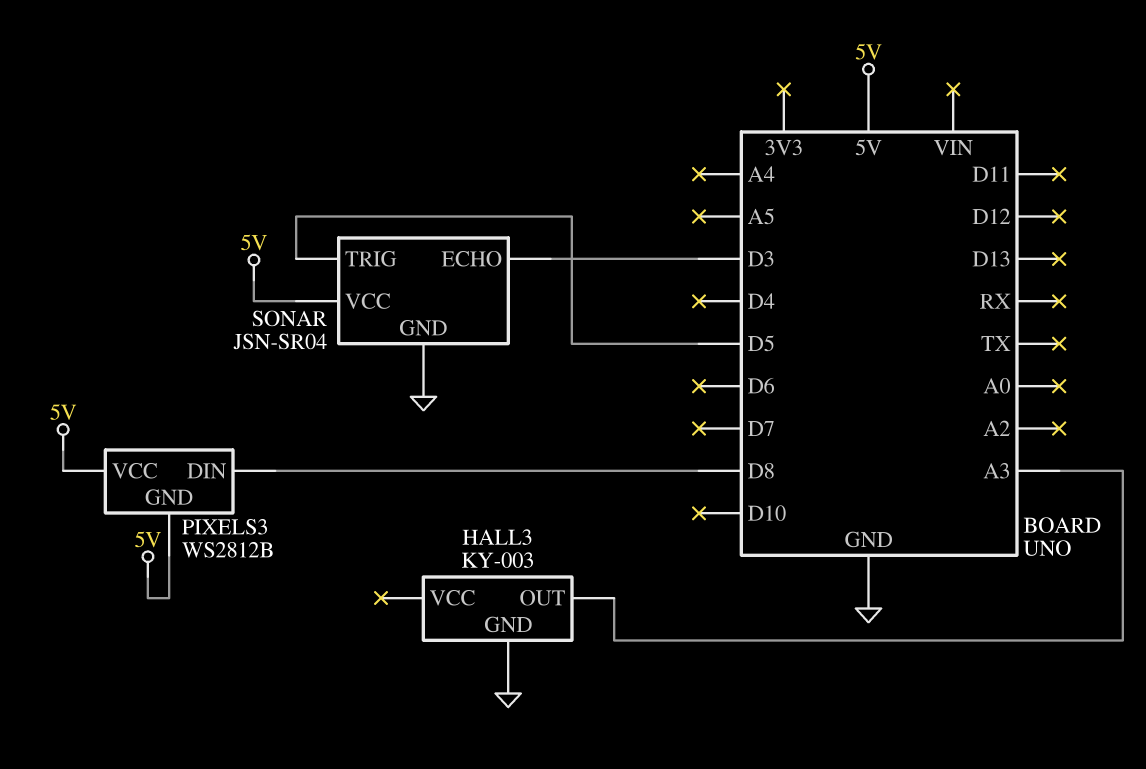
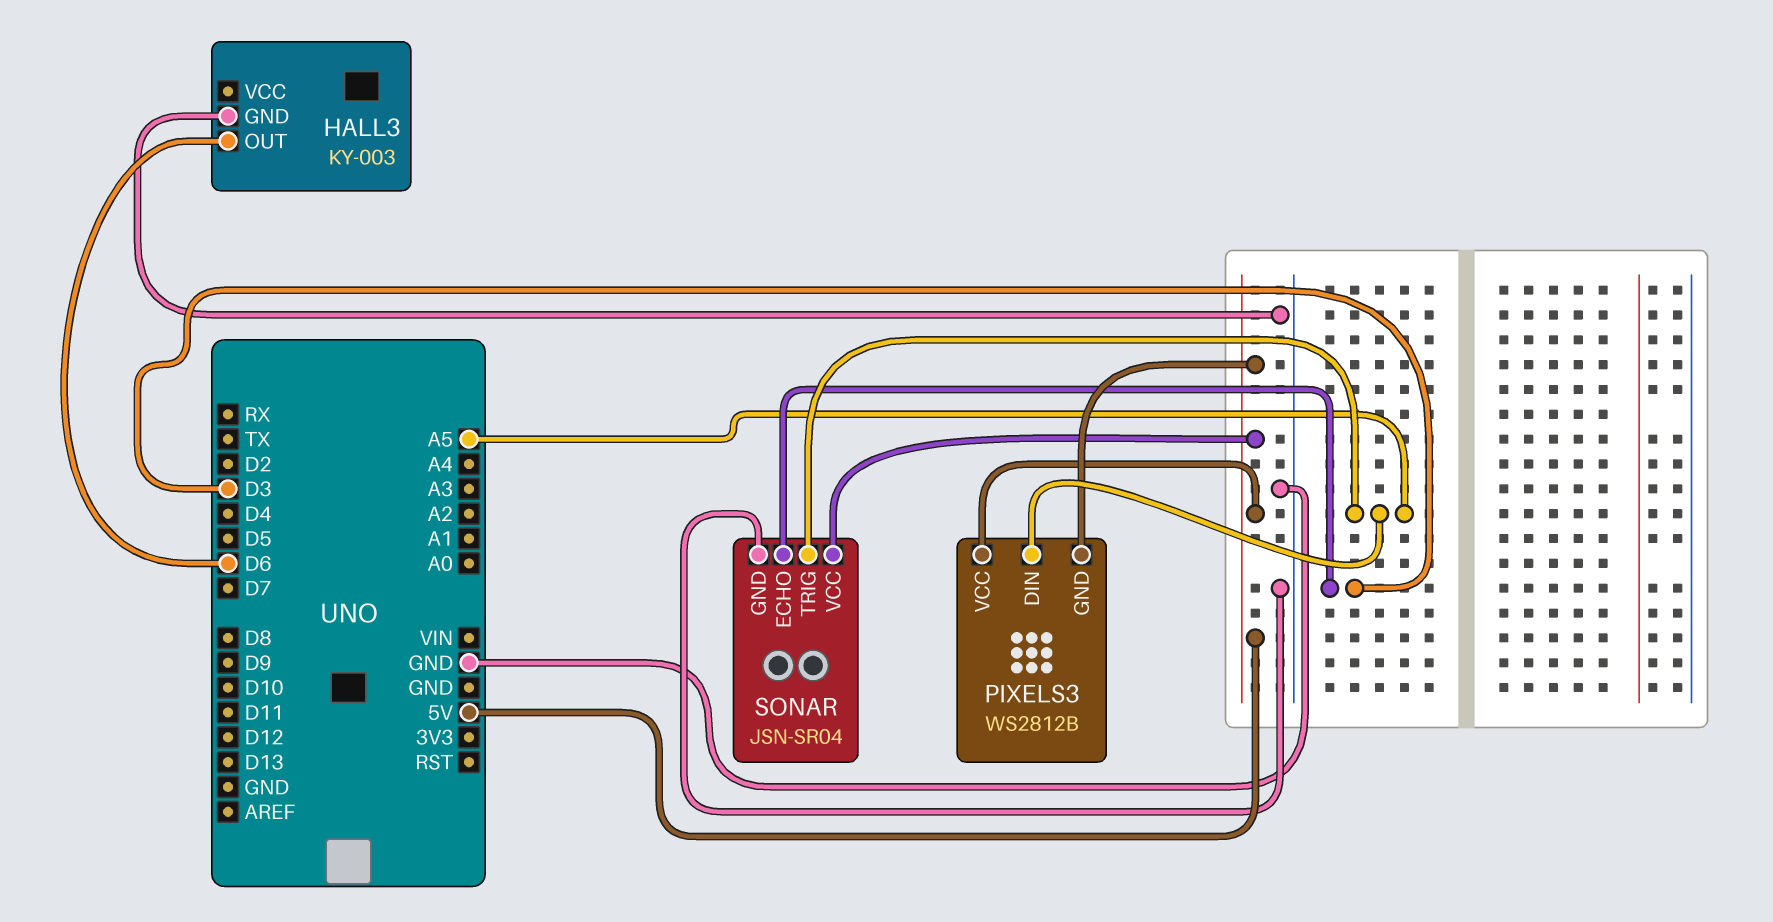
HALL3 pin OUT: A3 -> D6
PIXELS3 pin DIN: D8 -> A5
SONAR pin TRIG: D5 -> A5

